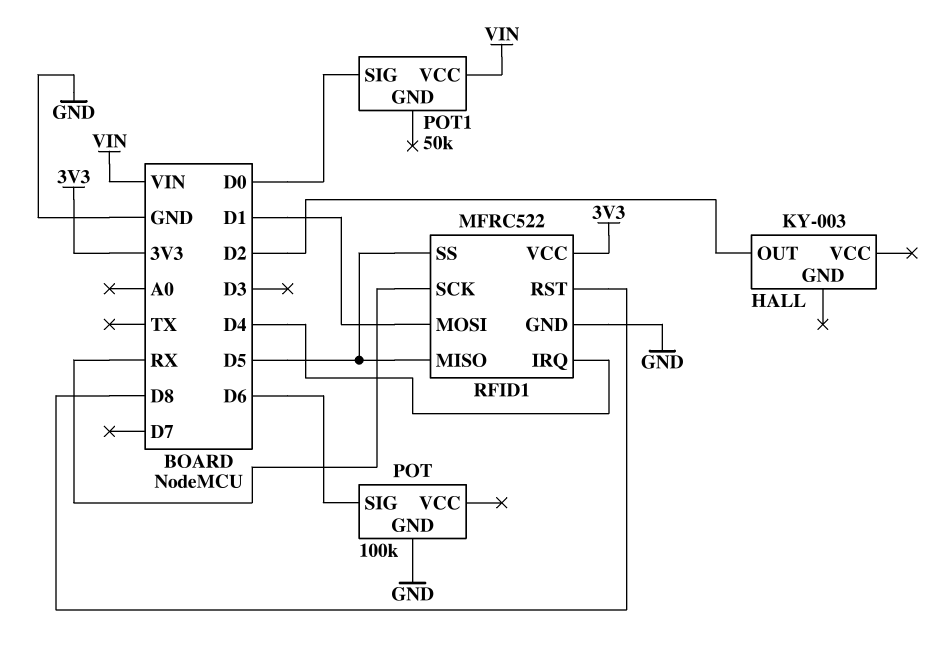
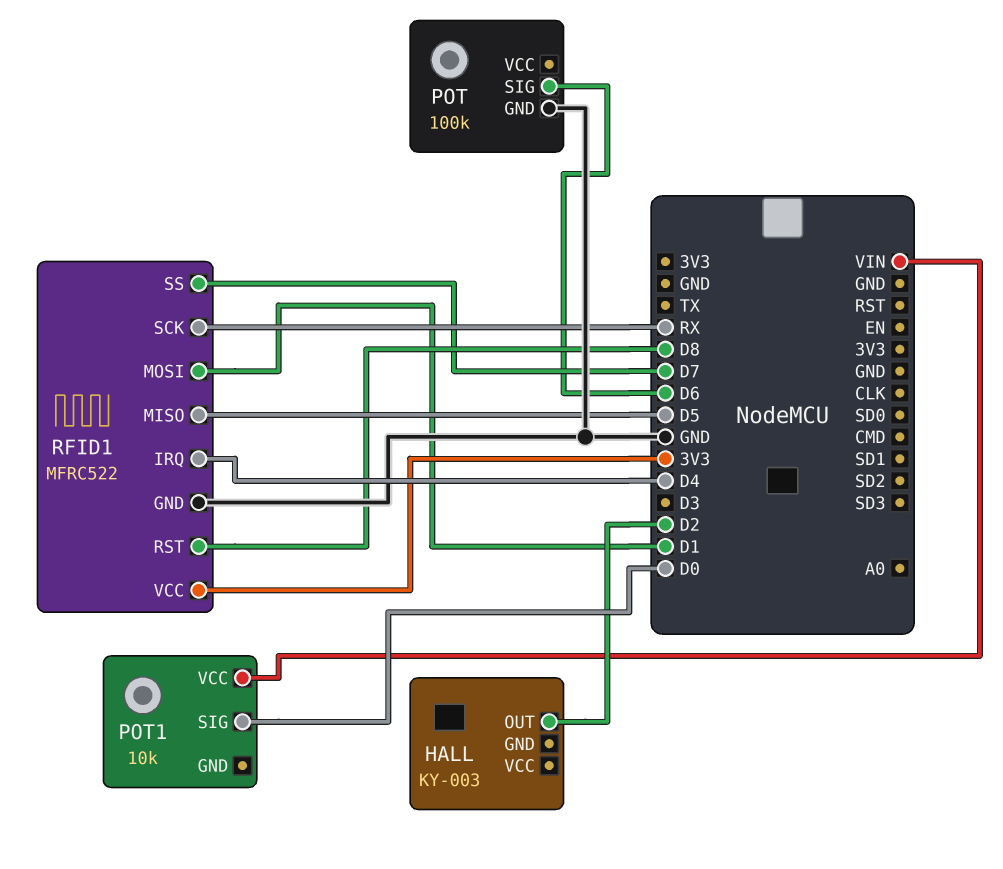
POT1: 50k -> 10k
RFID1 pin SS: D5 -> D7

